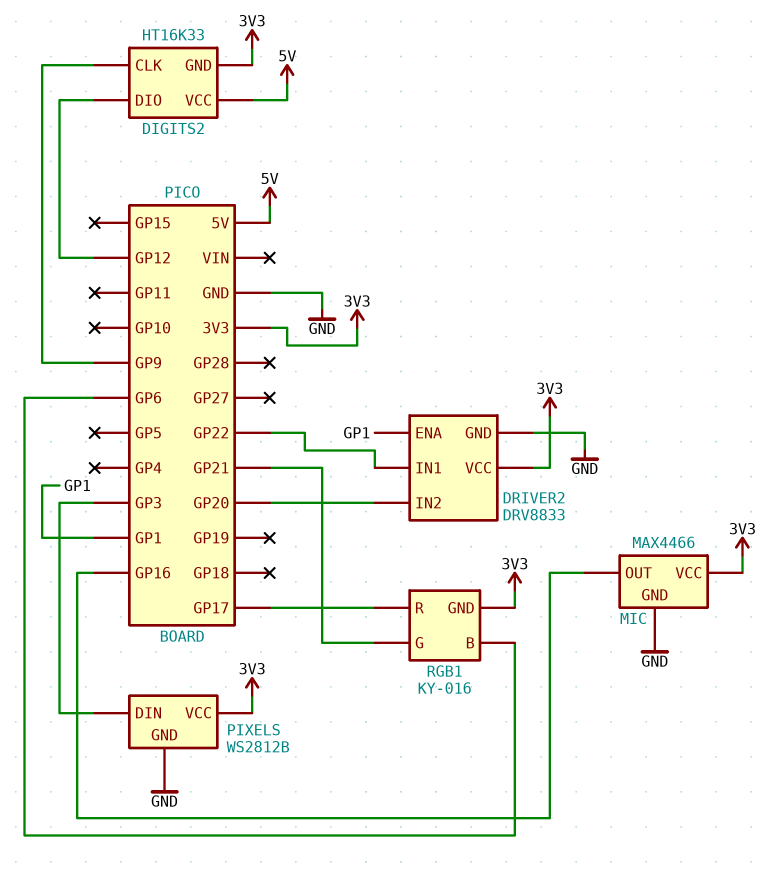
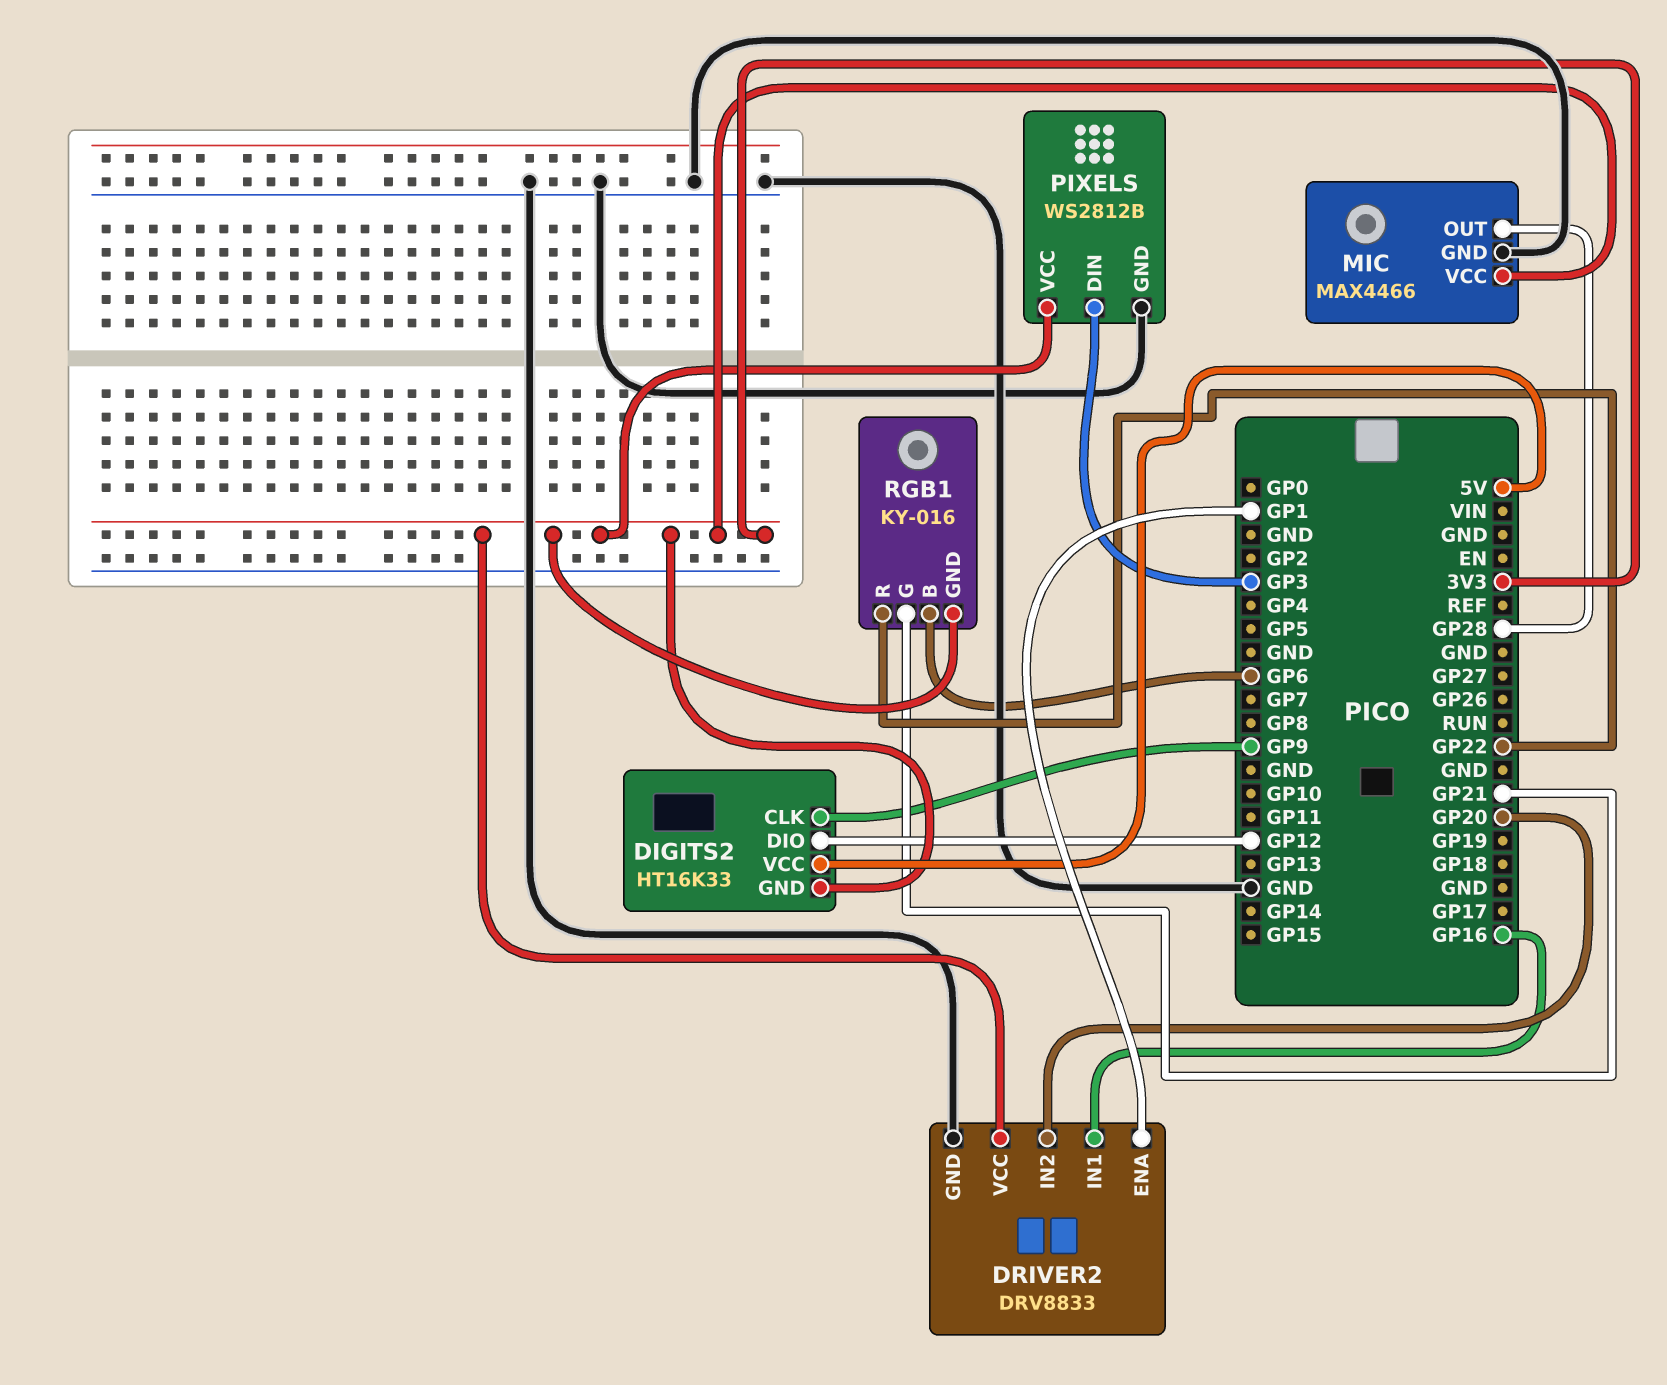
DRIVER2 pin IN1: GP22 -> GP16
MIC pin OUT: GP16 -> GP28
RGB1 pin R: GP17 -> GP22

